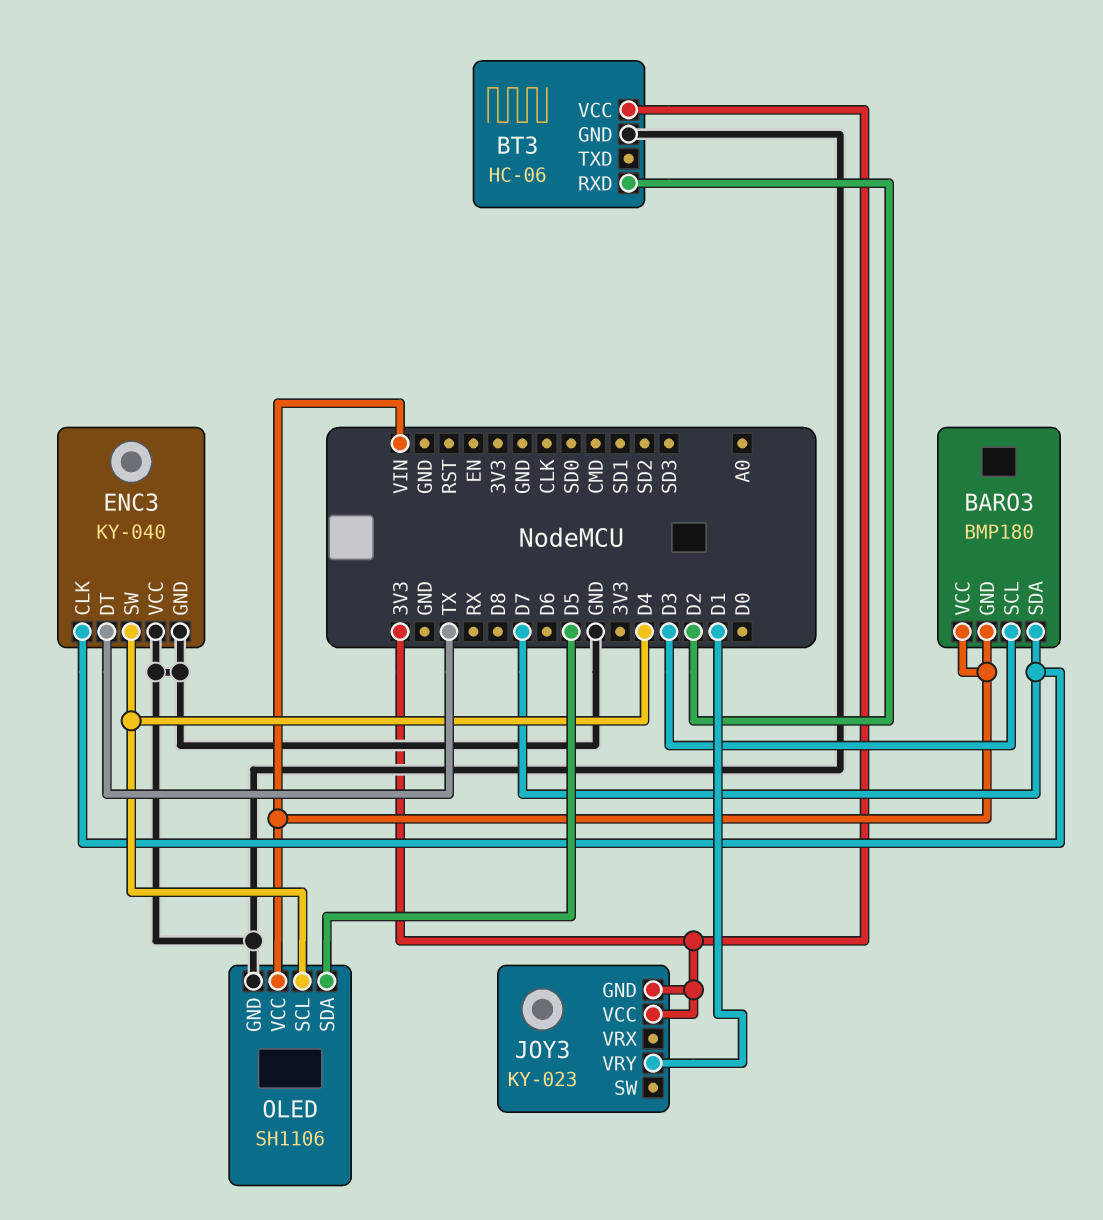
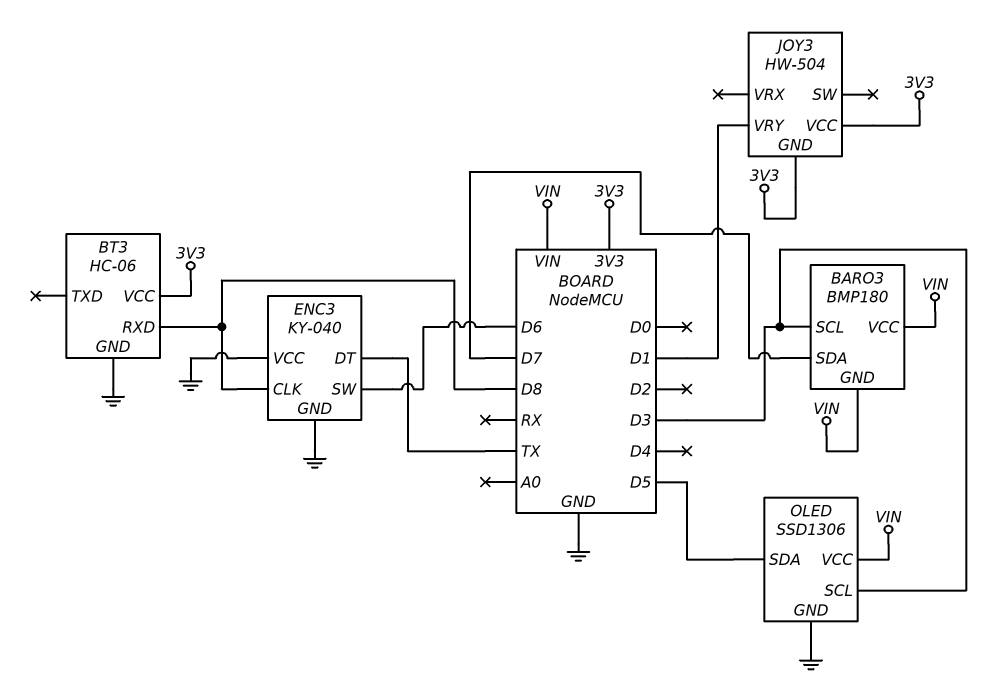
BT3 pin RXD: D2 -> D8
ENC3 pin CLK: D7 -> D8
ENC3 pin SW: D4 -> D6
JOY3: KY-023 -> HW-504
OLED: SH1106 -> SSD1306
OLED pin SCL: D4 -> D3

